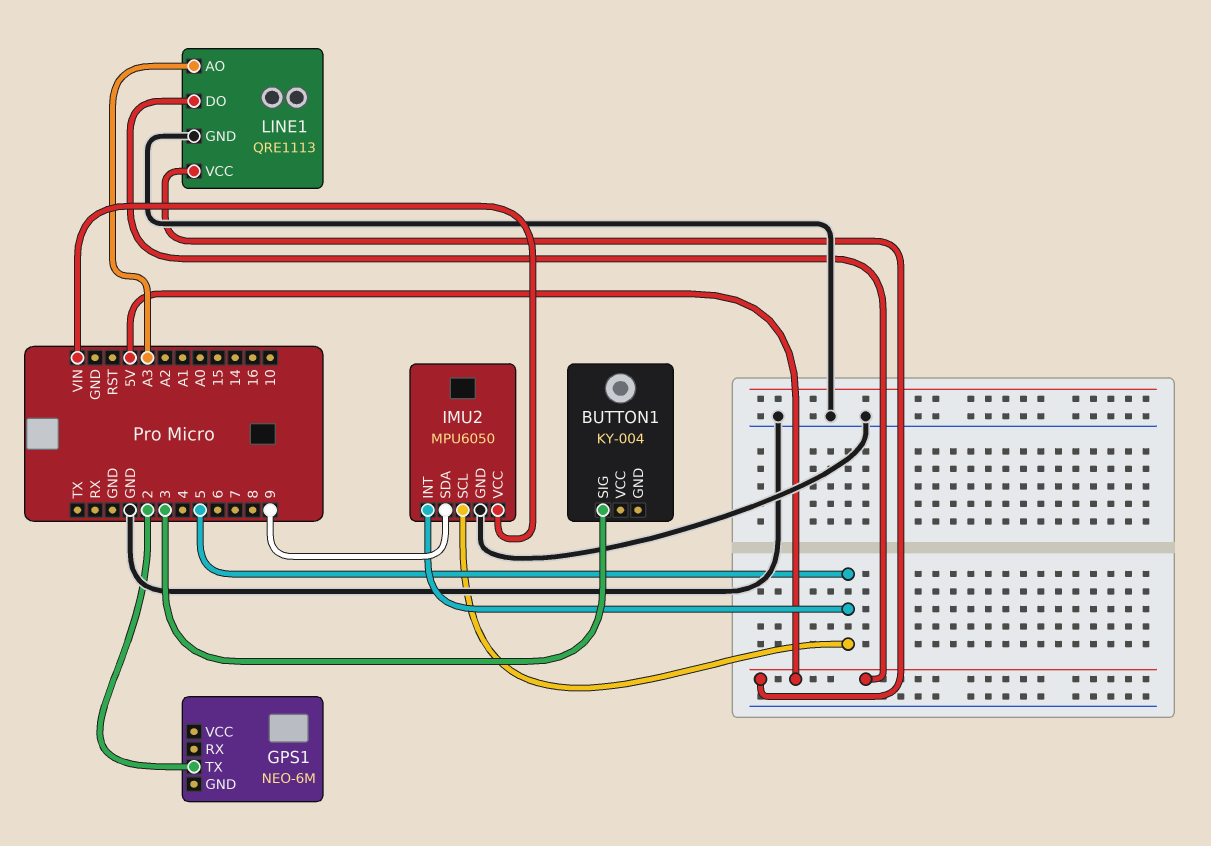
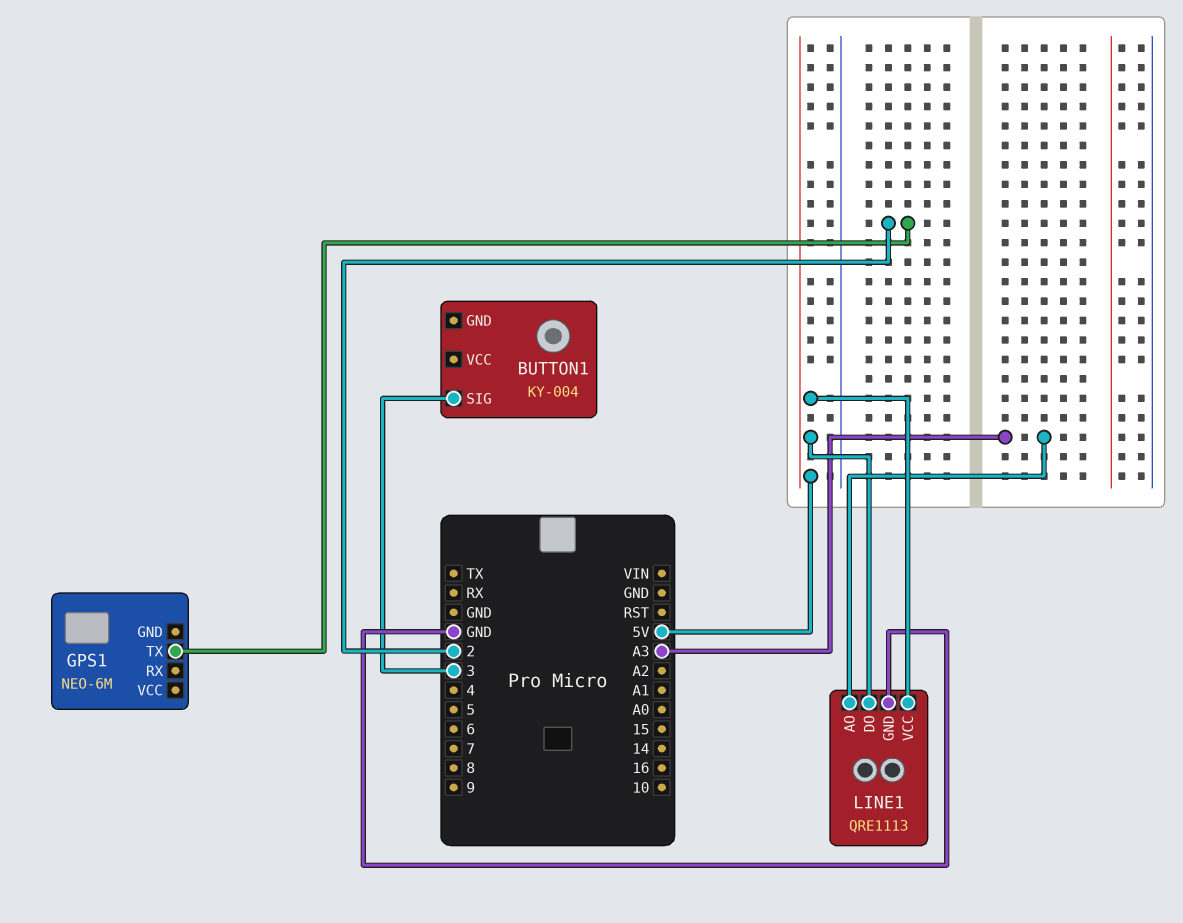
IMU2: MPU6050 -> none
IMU2 pin GND: GND -> none
IMU2 pin INT: 5 -> none
IMU2 pin SCL: 5 -> none
IMU2 pin SDA: 9 -> none
IMU2 pin VCC: VIN -> none

